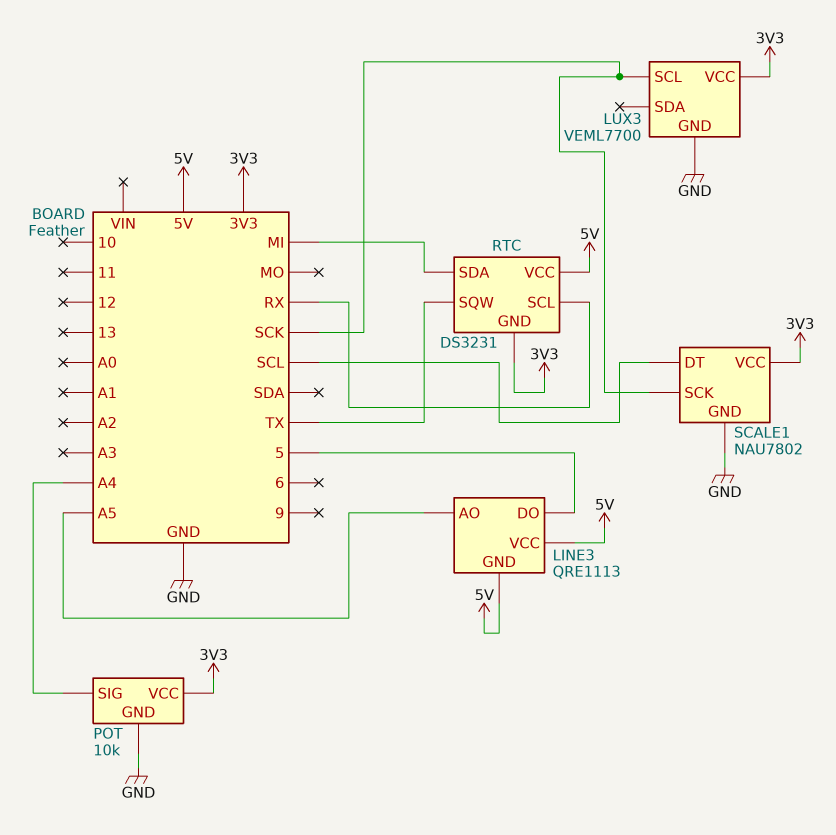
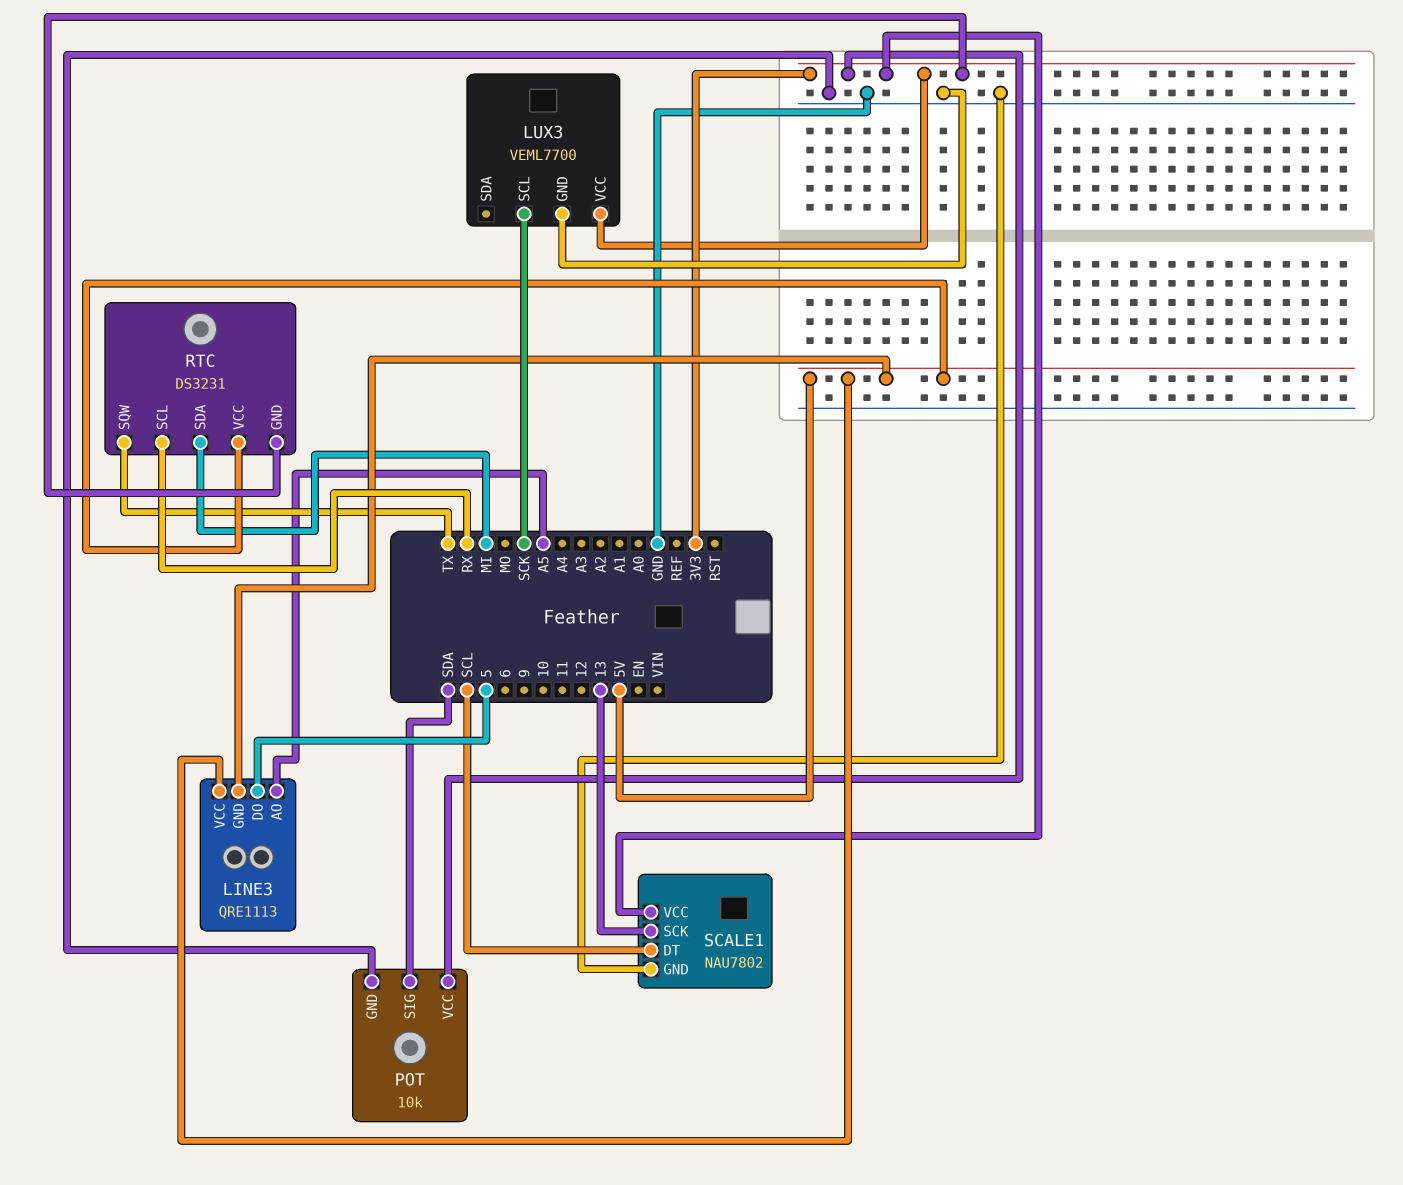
POT pin SIG: A4 -> SDA
SCALE1 pin SCK: SCK -> 13

